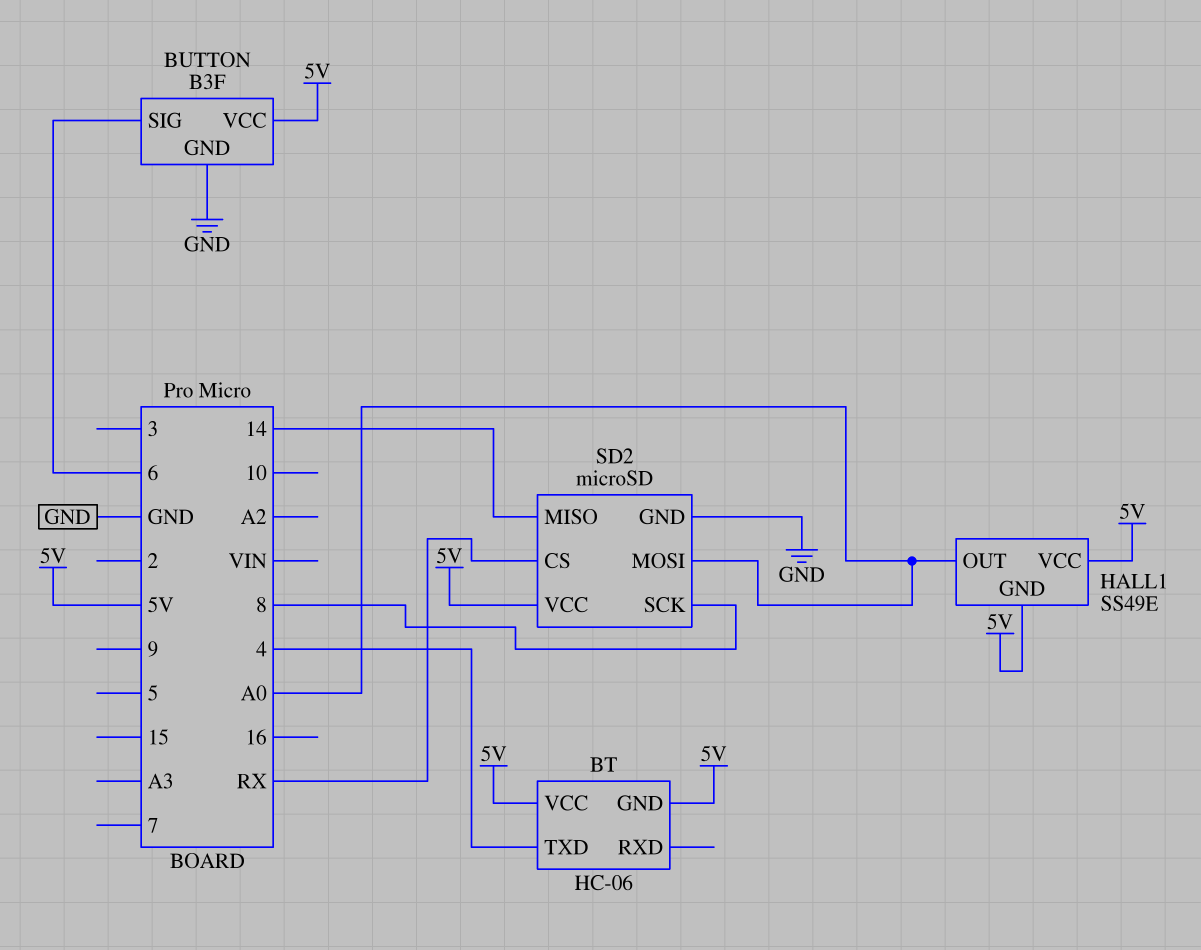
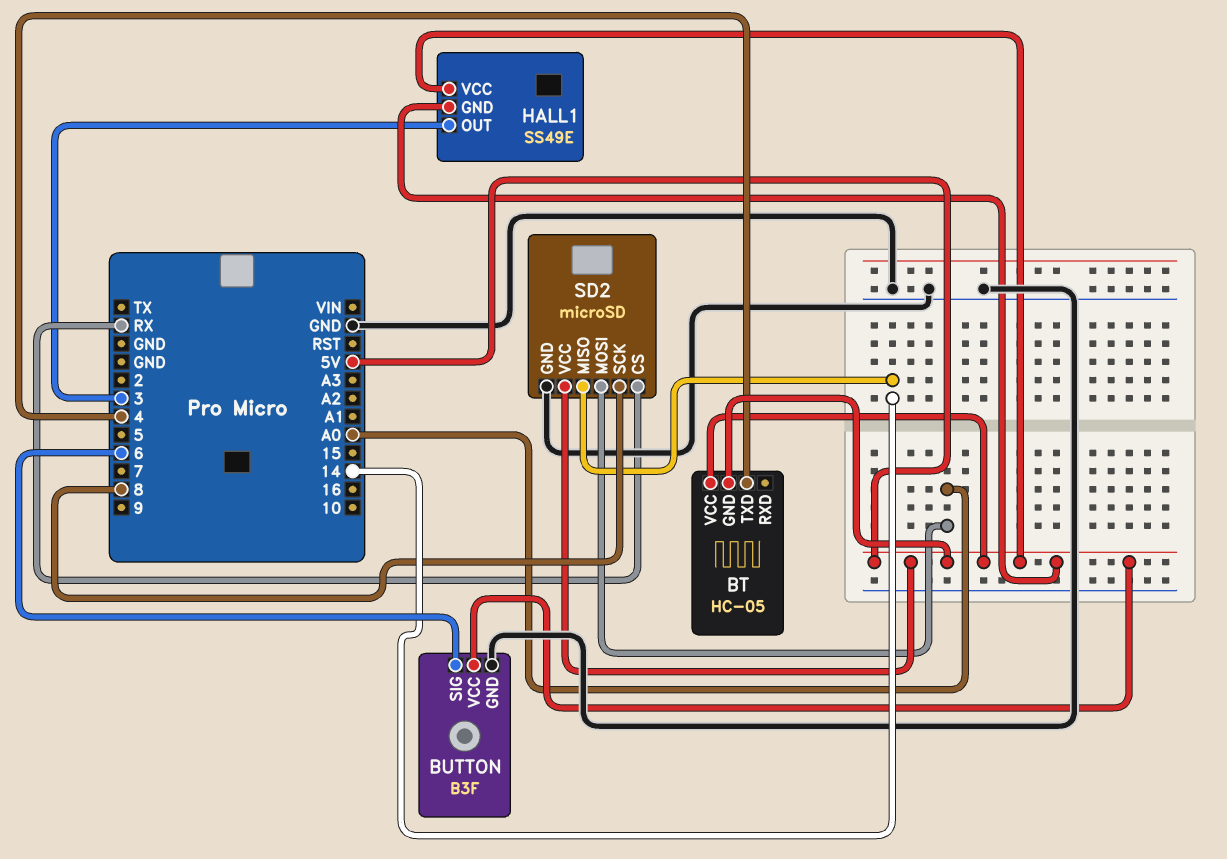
BT: HC-06 -> HC-05
HALL1 pin OUT: A0 -> 3

